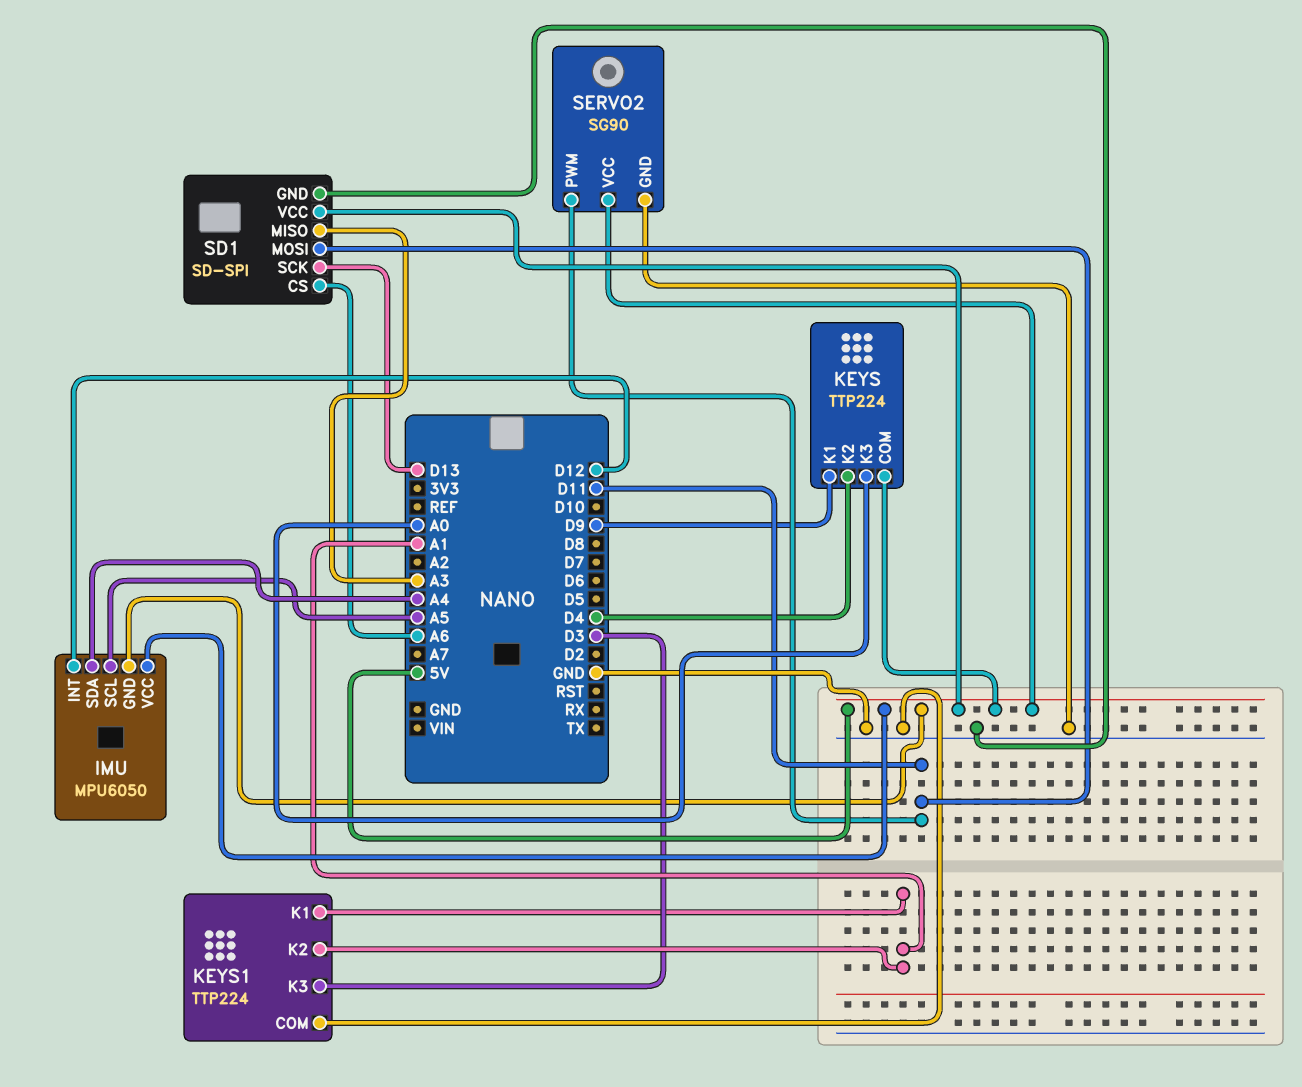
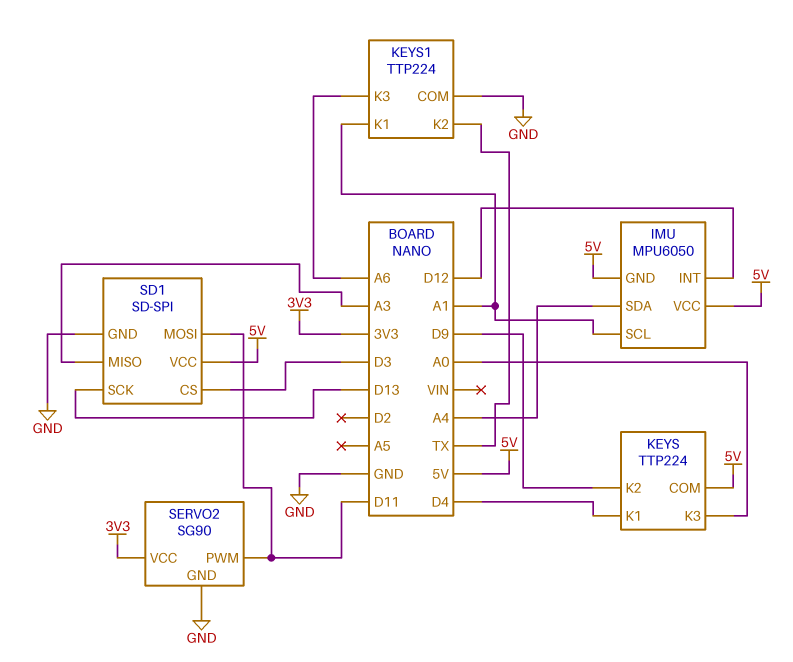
IMU pin SCL: A5 -> A1
KEYS pin K1: D9 -> D4
KEYS pin K2: D4 -> D9
KEYS1 pin K2: A1 -> TX
KEYS1 pin K3: D3 -> A6
SD1 pin CS: A6 -> D3
SERVO2 pin VCC: 5V -> 3V3

